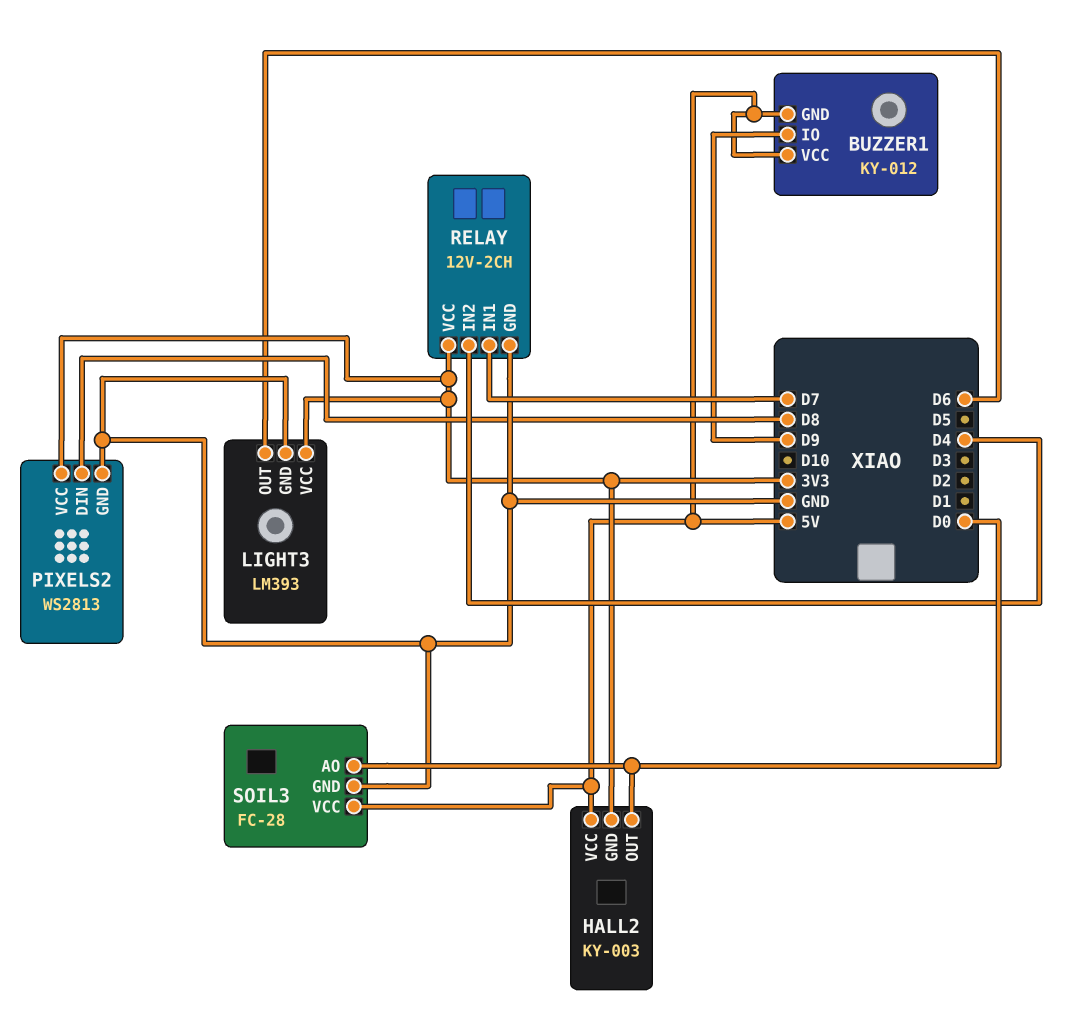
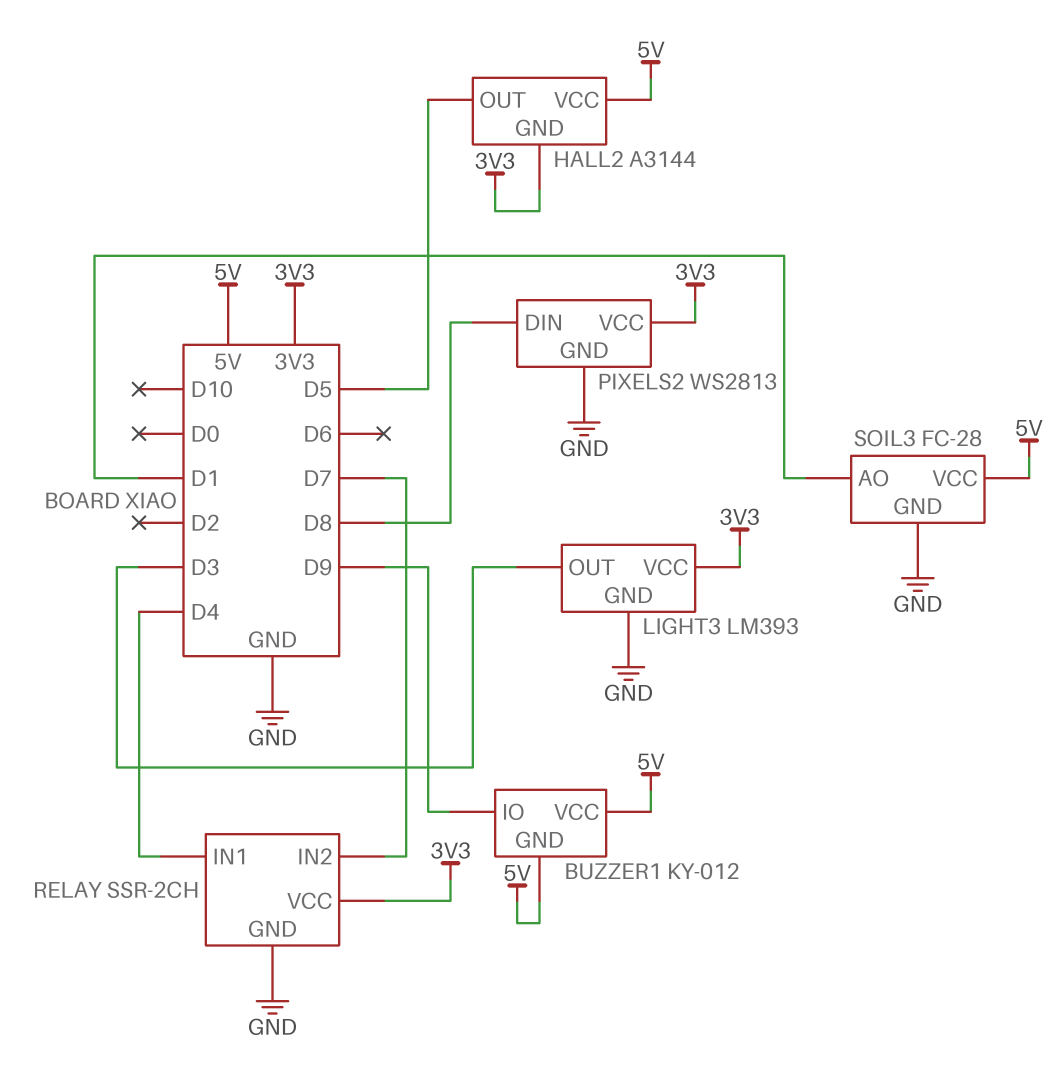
HALL2: KY-003 -> A3144
HALL2 pin OUT: D0 -> D5
LIGHT3 pin OUT: D6 -> D3
RELAY: 12V-2CH -> SSR-2CH
RELAY pin IN1: D7 -> D4
RELAY pin IN2: D4 -> D7
SOIL3 pin AO: D0 -> D1

